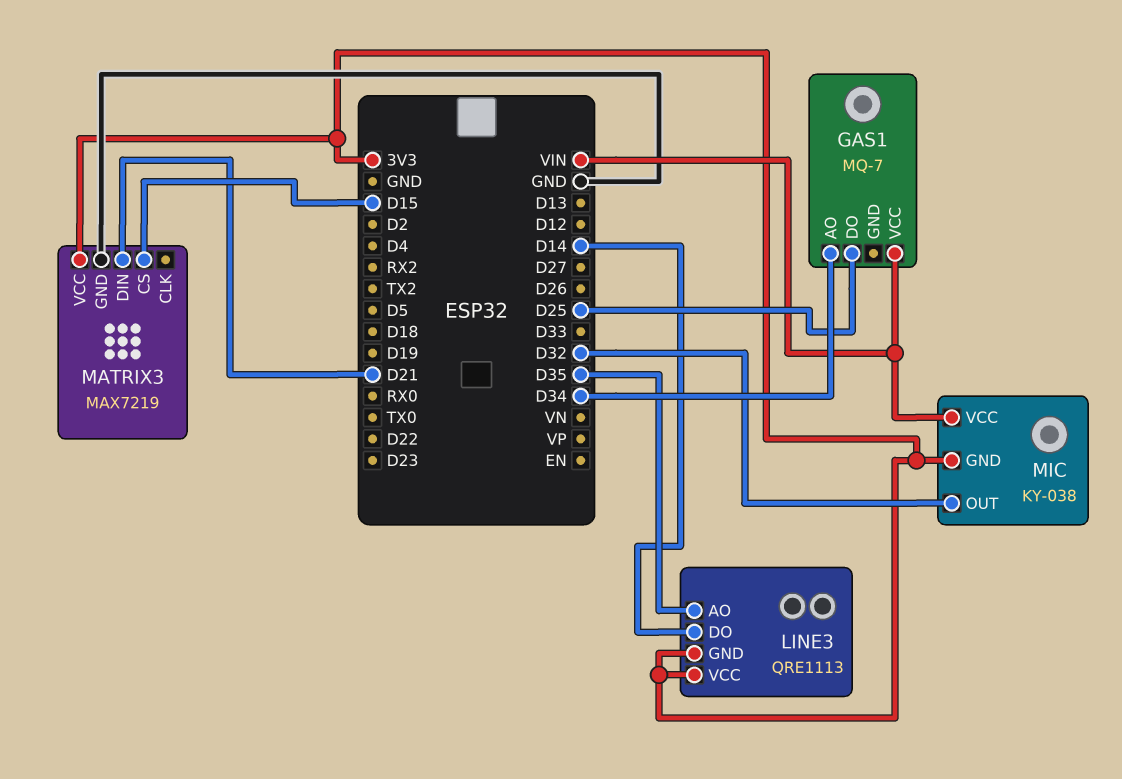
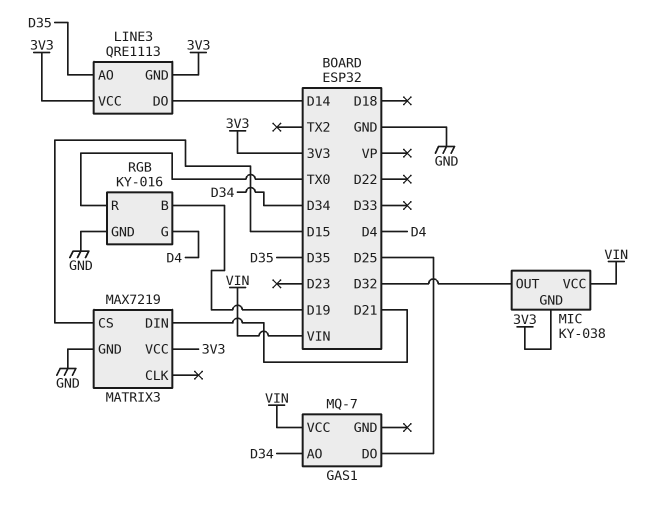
RGB: none -> KY-016
RGB pin B: none -> D19
RGB pin G: none -> D4
RGB pin GND: none -> GND
RGB pin R: none -> TX0

